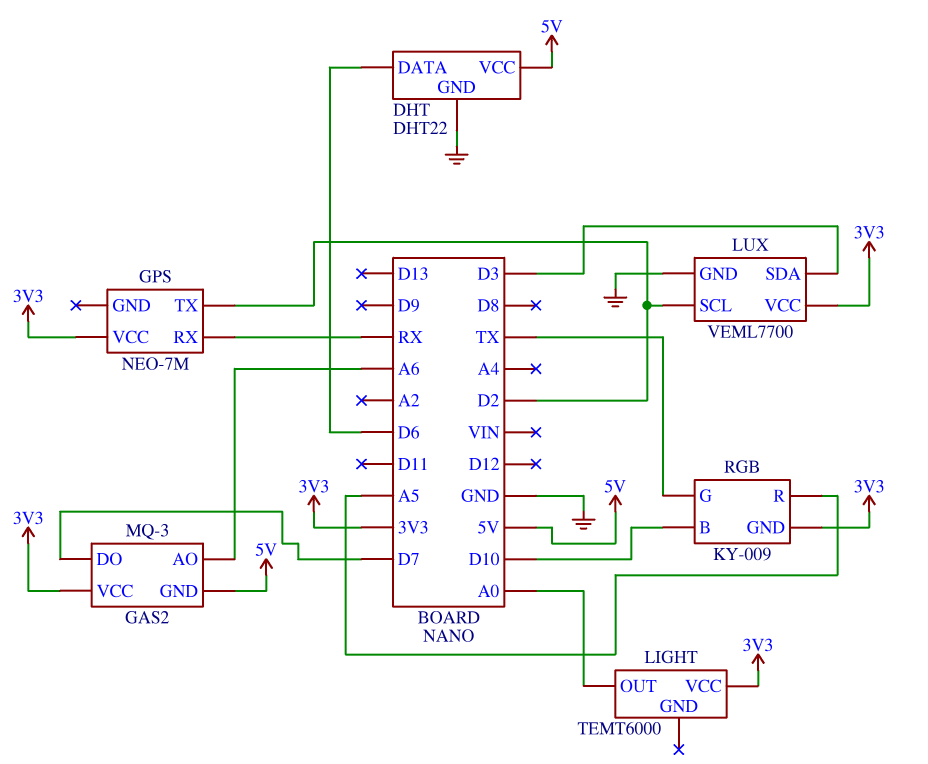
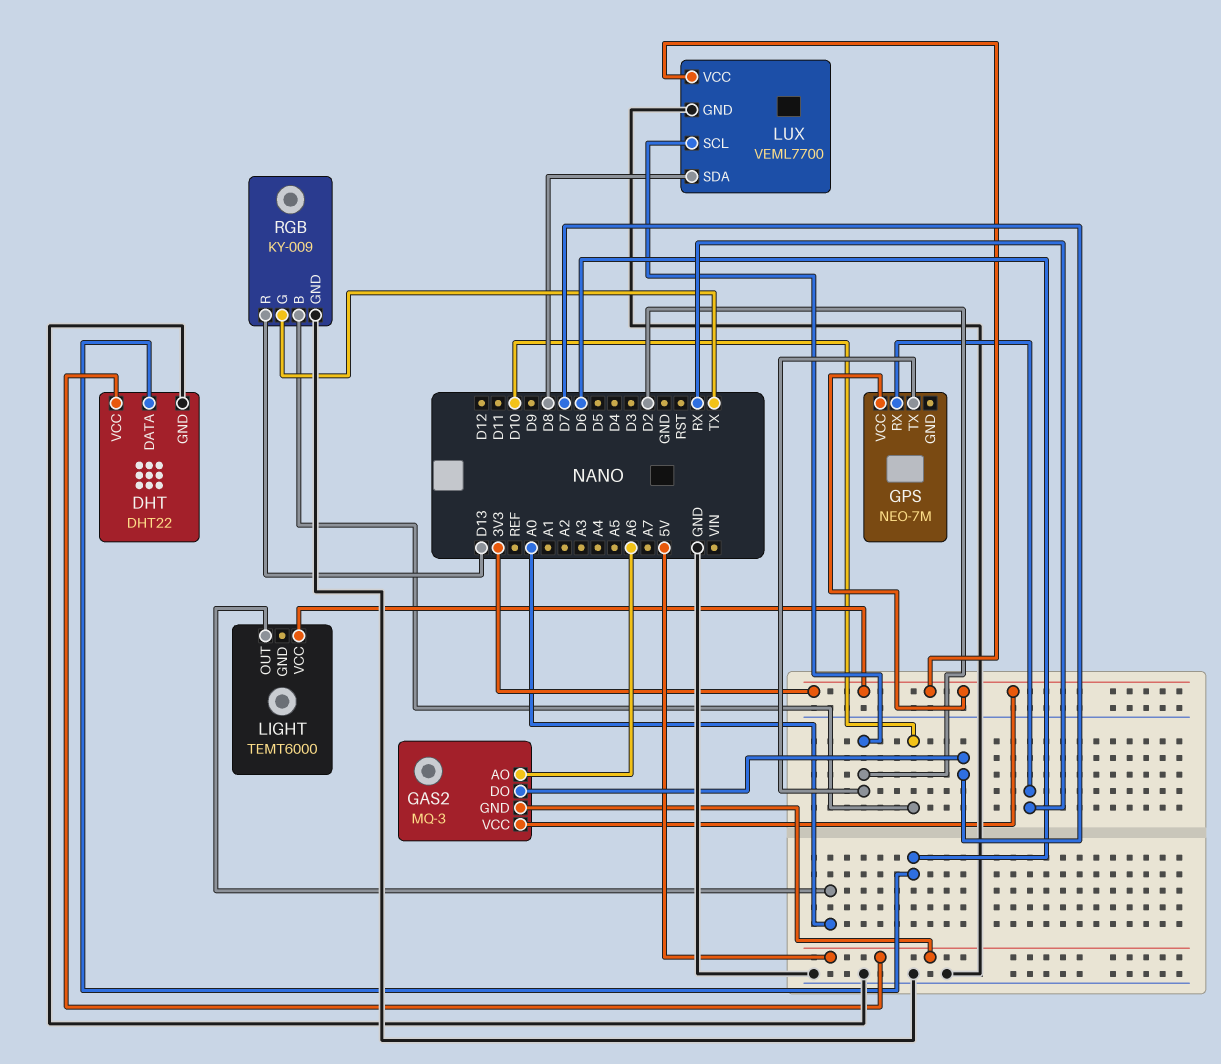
LUX pin SDA: D3 -> D8
RGB pin GND: 3V3 -> GND
RGB pin R: A5 -> D13

